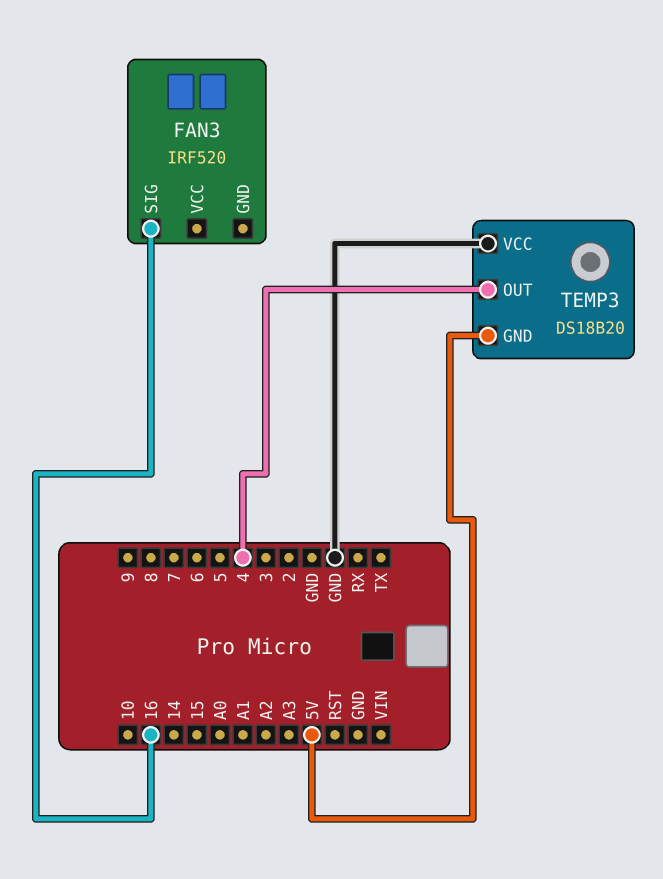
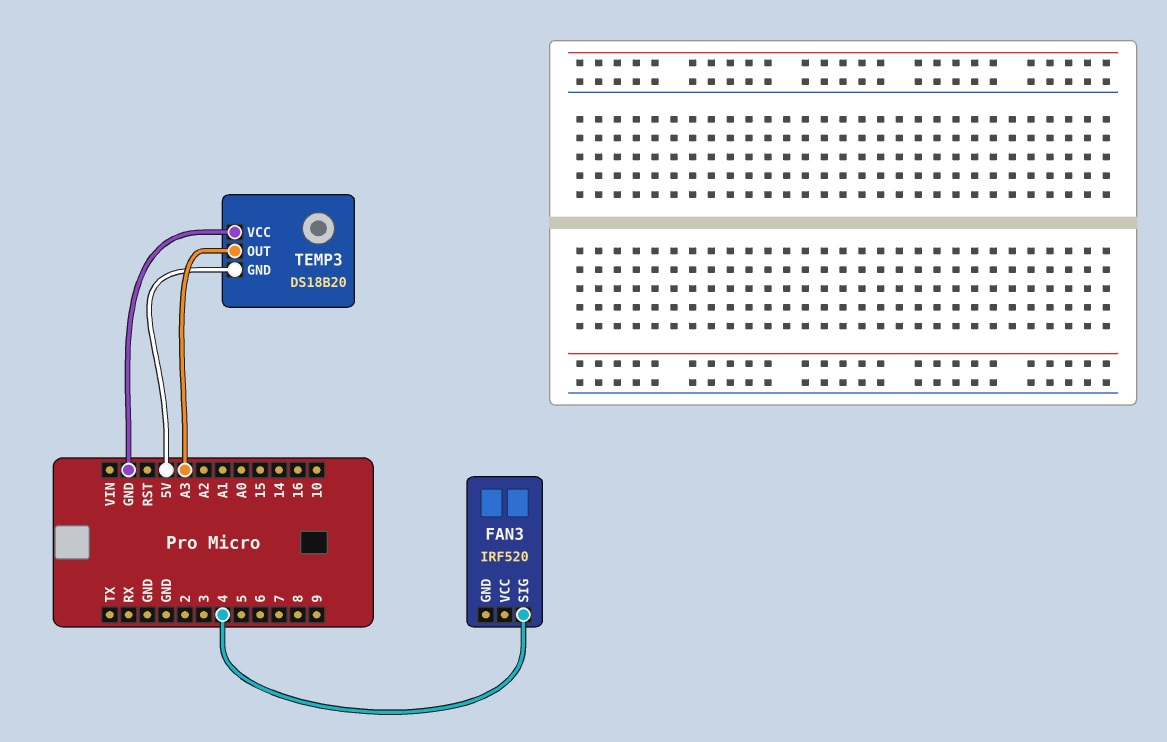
FAN3 pin SIG: 16 -> 4
TEMP3 pin OUT: 4 -> A3

